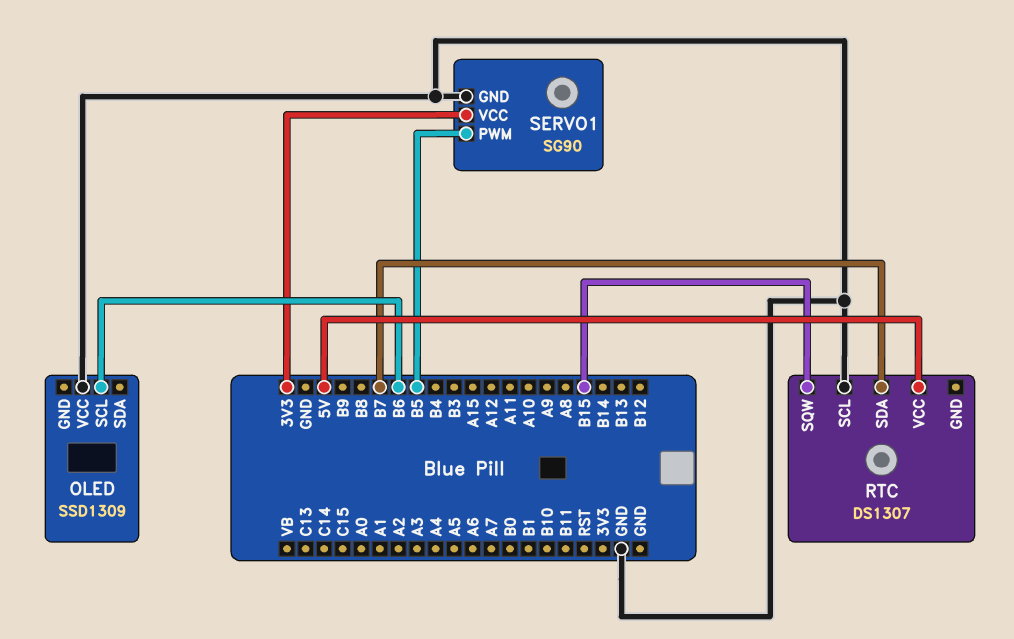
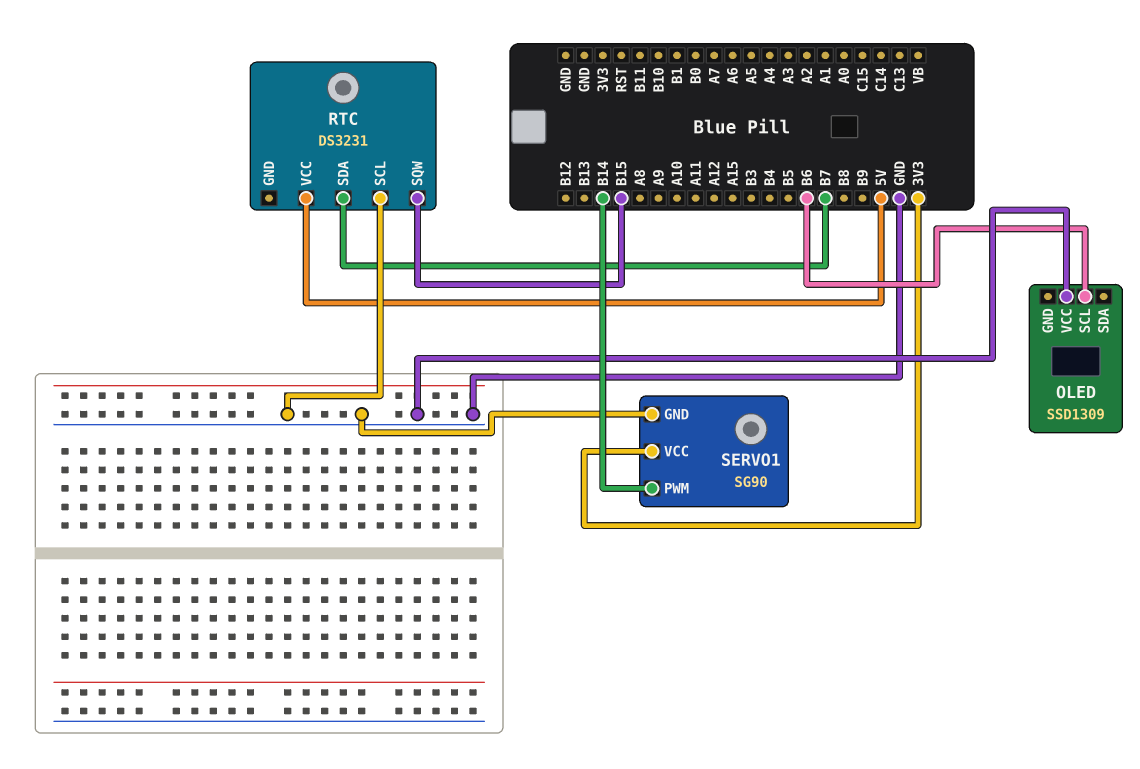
RTC: DS1307 -> DS3231
SERVO1 pin PWM: B5 -> B14

